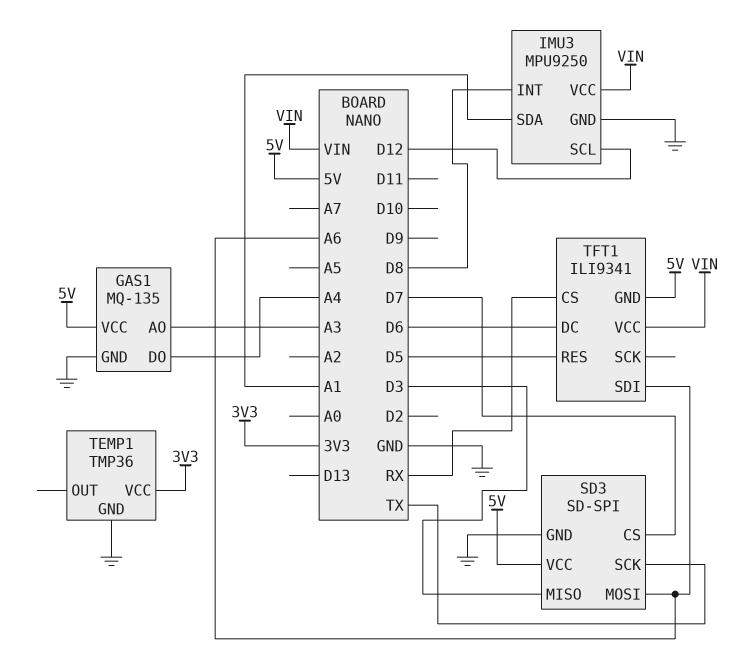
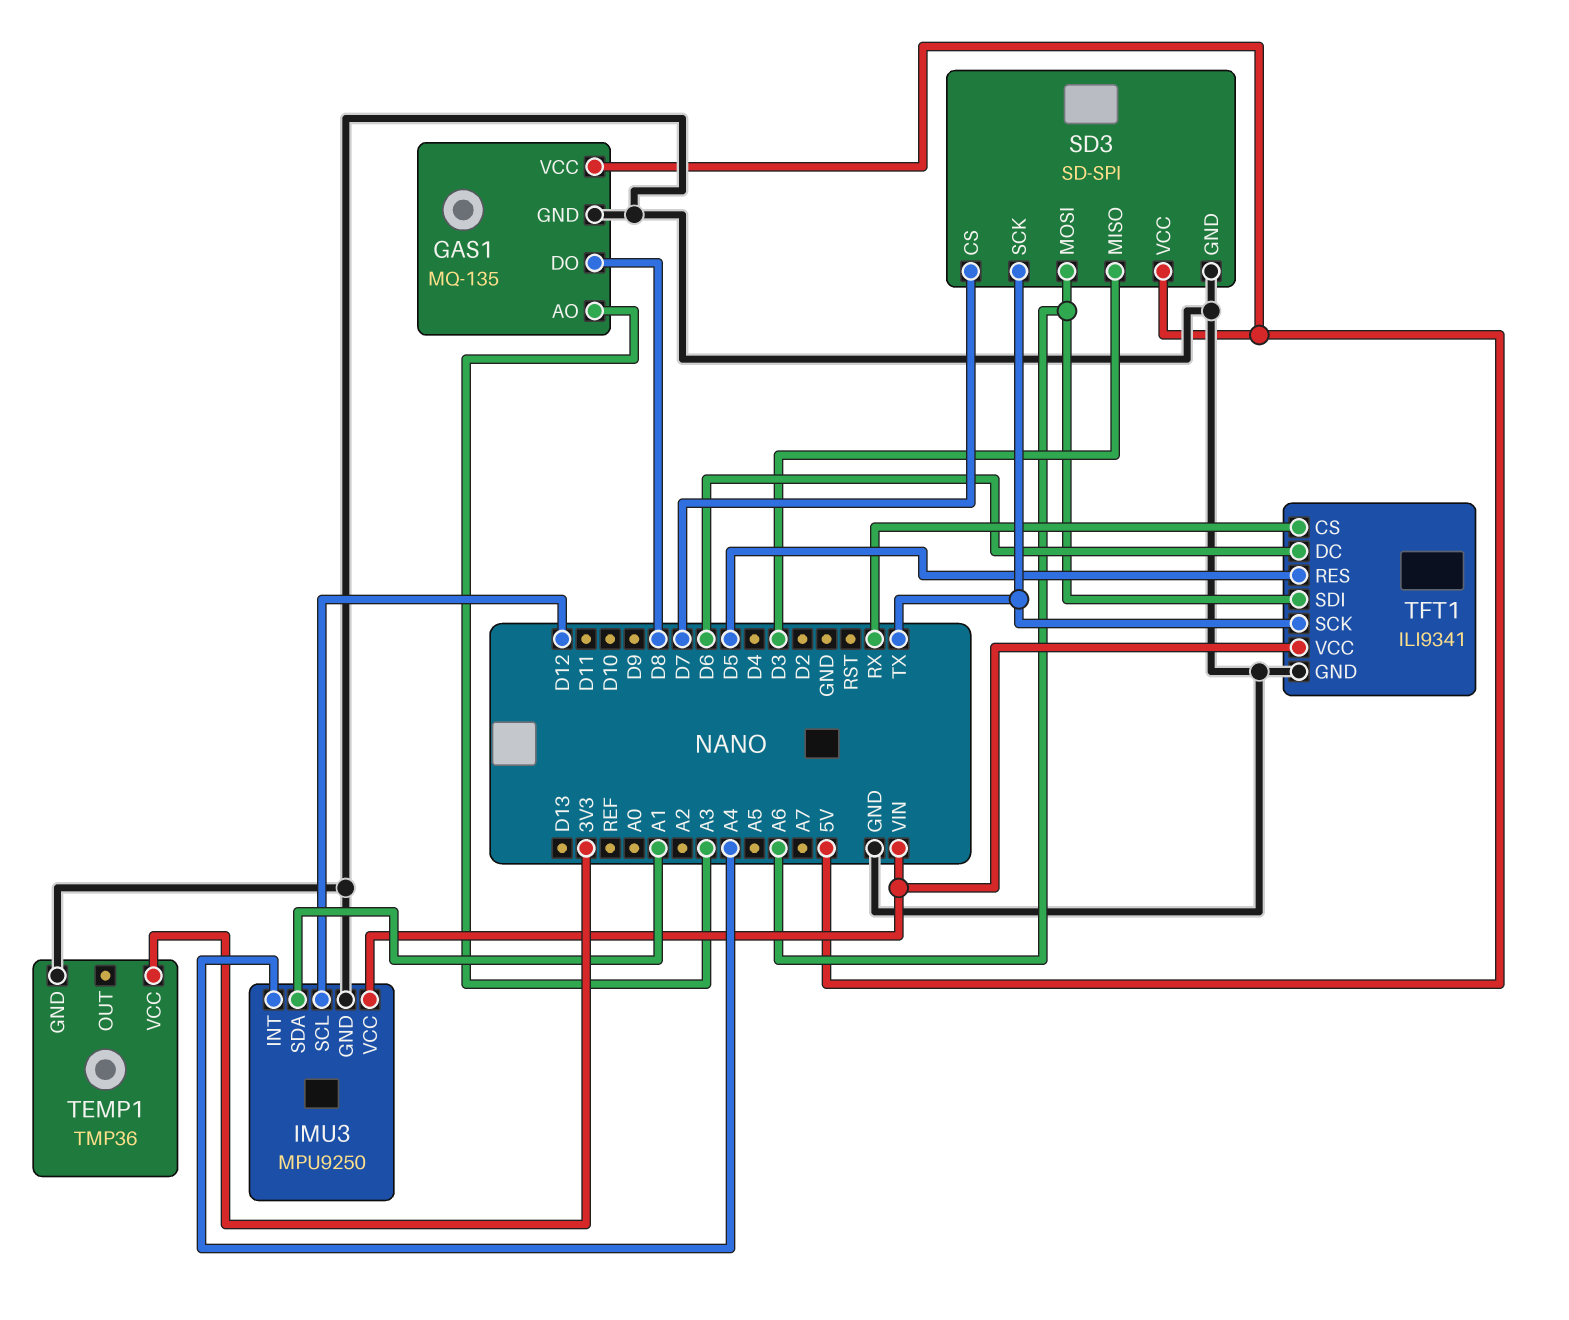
GAS1 pin DO: A4 -> D8
IMU3 pin INT: D8 -> A4
TFT1 pin GND: 5V -> GND
TFT1 pin SCK: none -> TX

